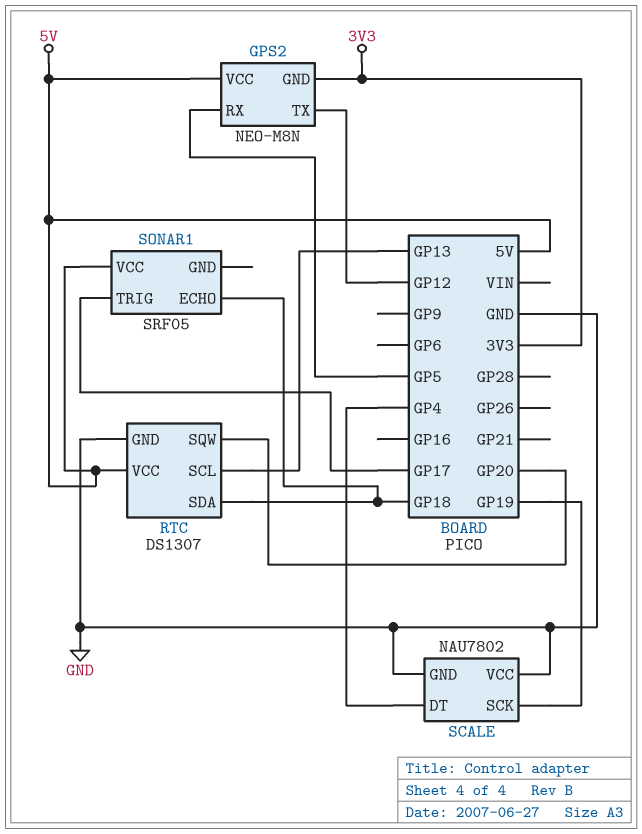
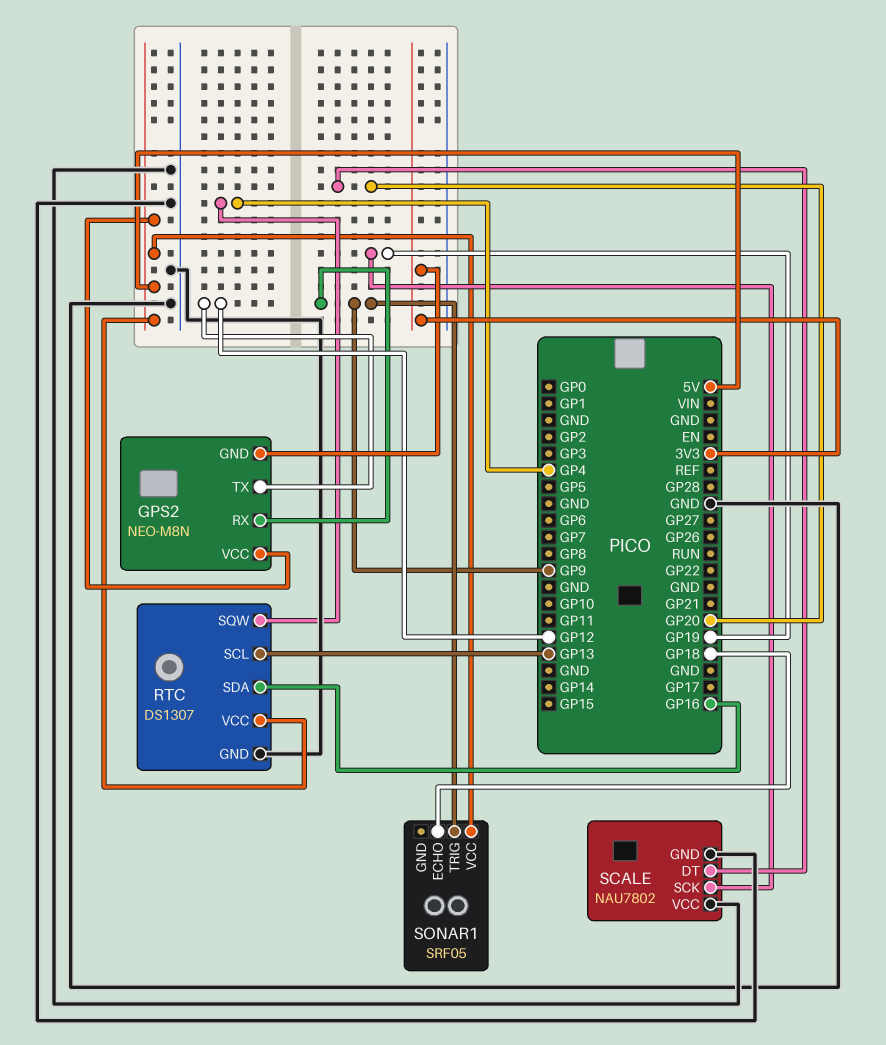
GPS2 pin RX: GP5 -> GP9
RTC pin SDA: GP18 -> GP16
RTC pin SQW: GP20 -> GP4
SCALE pin DT: GP4 -> GP20
SONAR1 pin TRIG: GP17 -> GP9

